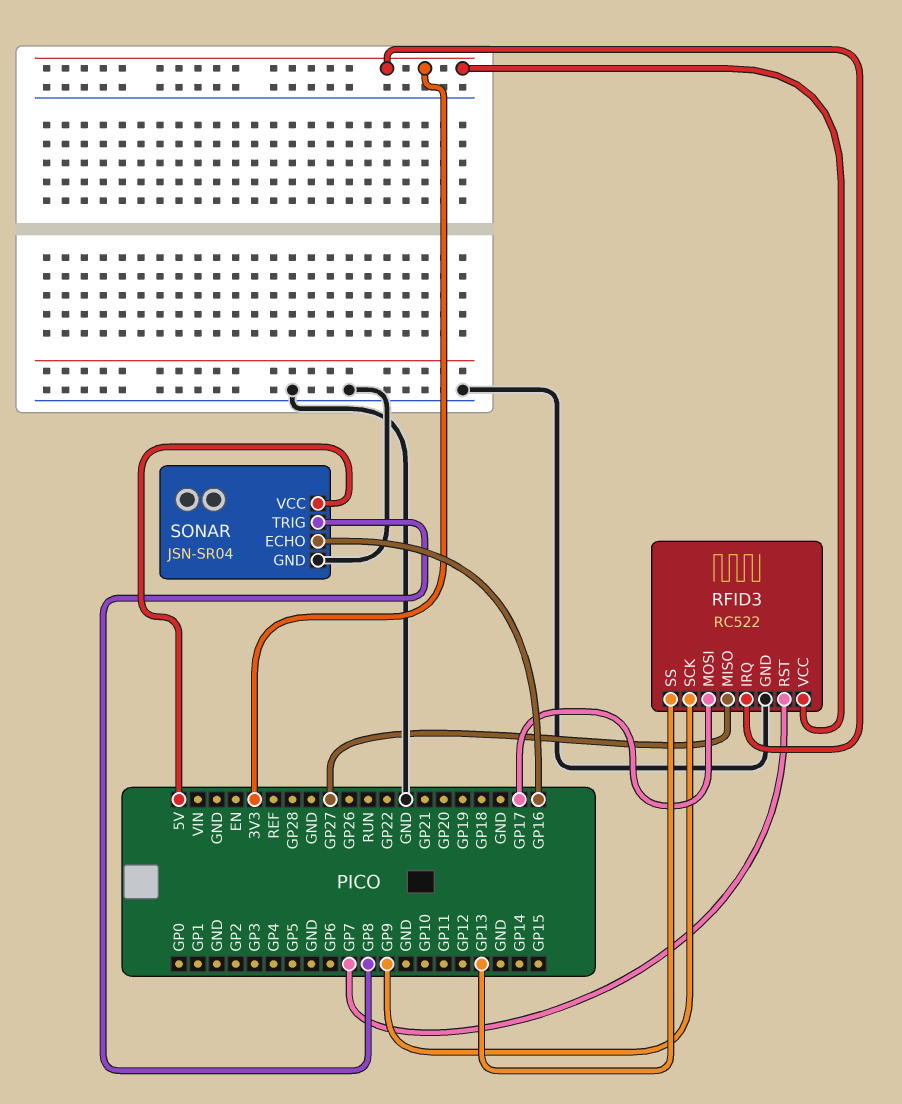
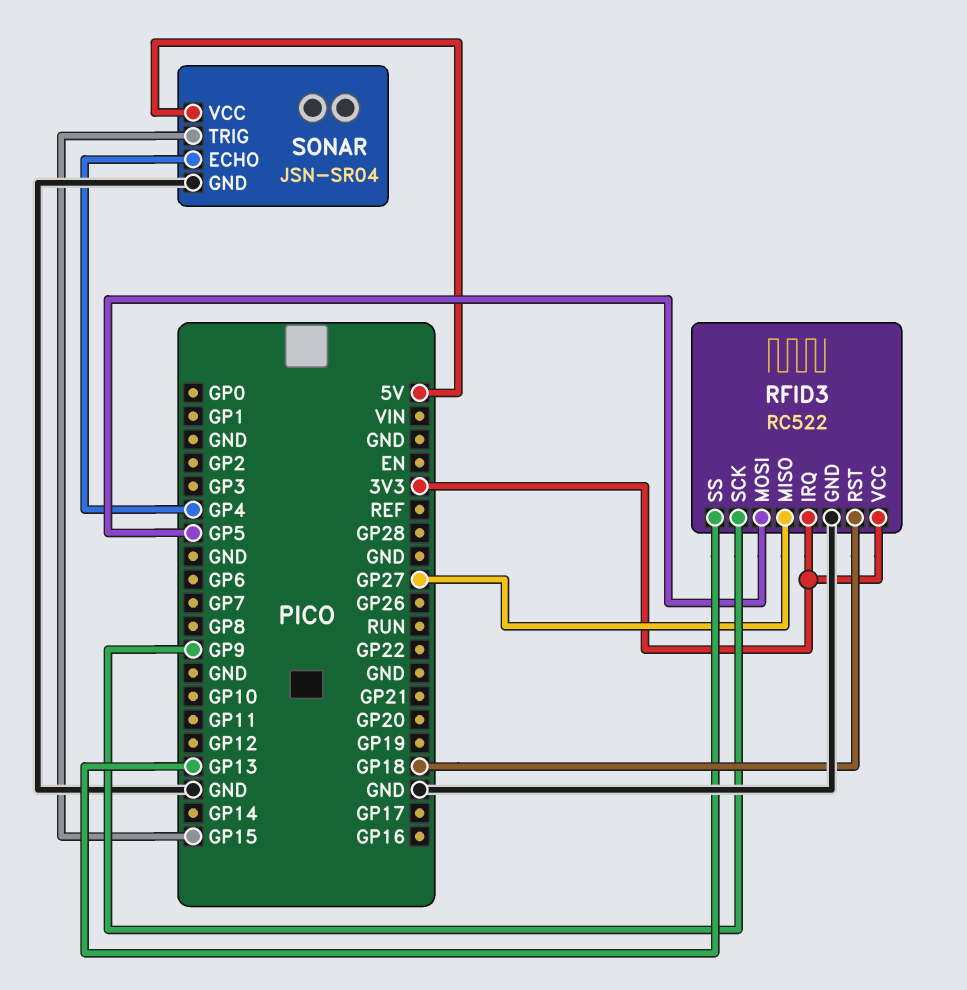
RFID3 pin MOSI: GP17 -> GP5
RFID3 pin RST: GP7 -> GP18
SONAR pin ECHO: GP16 -> GP4
SONAR pin TRIG: GP8 -> GP15

